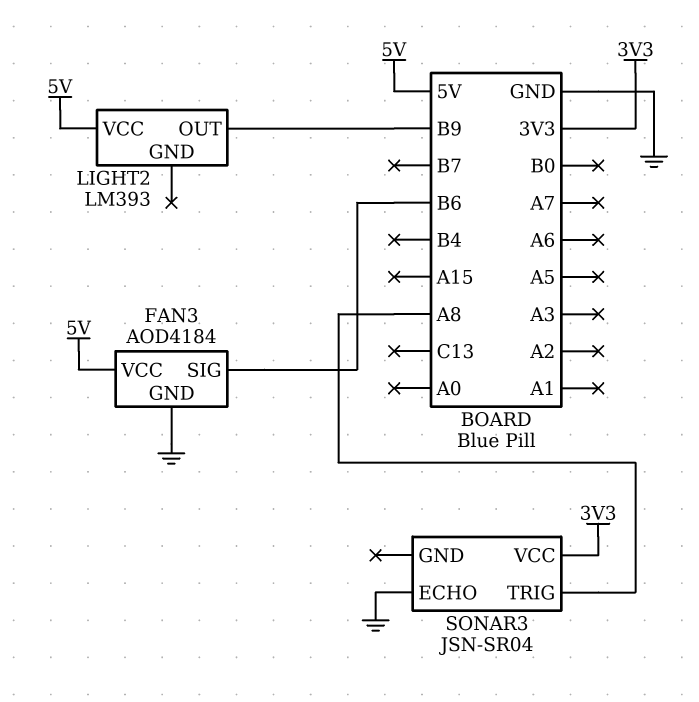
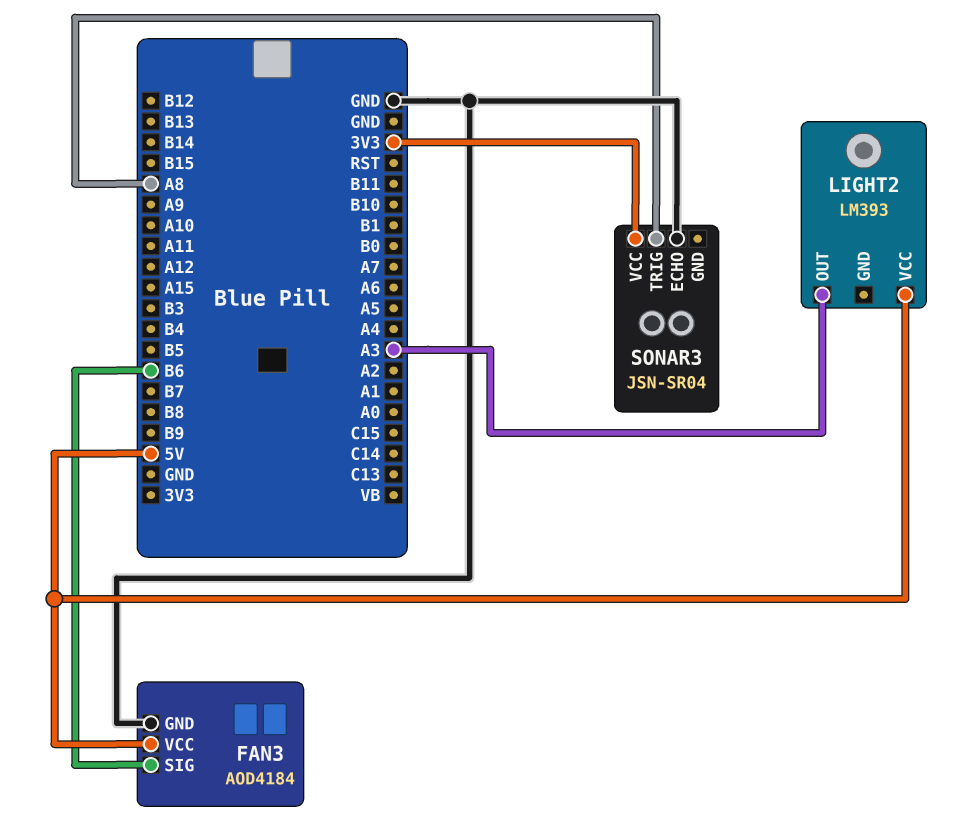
LIGHT2 pin OUT: B9 -> A3

